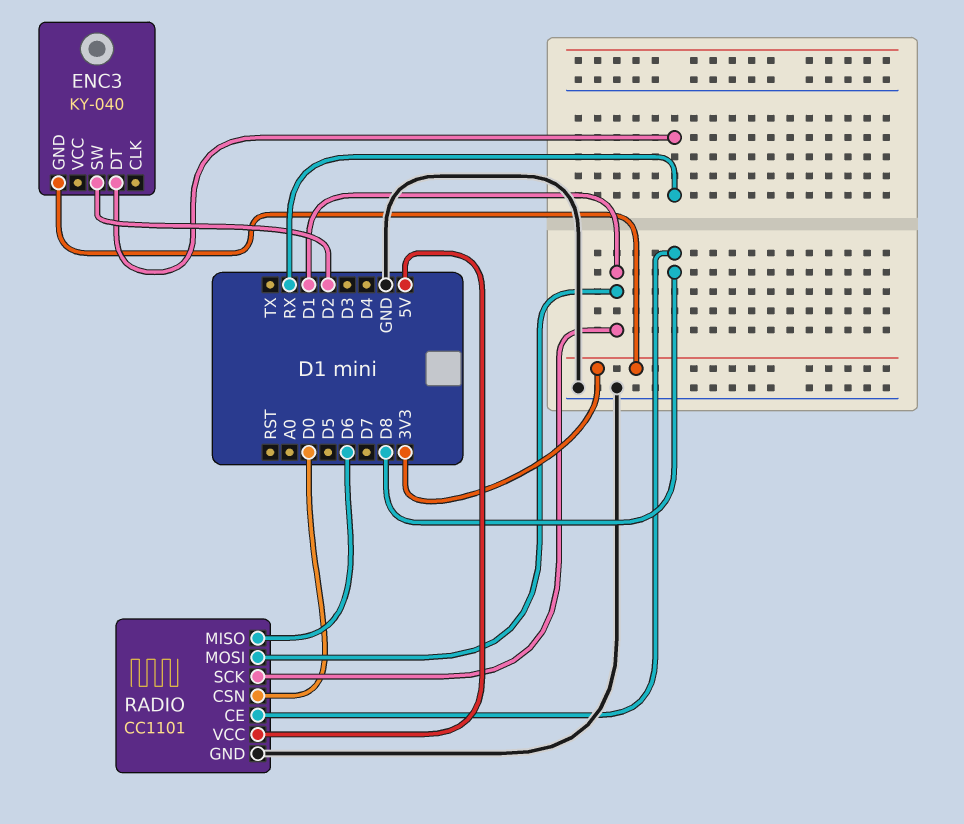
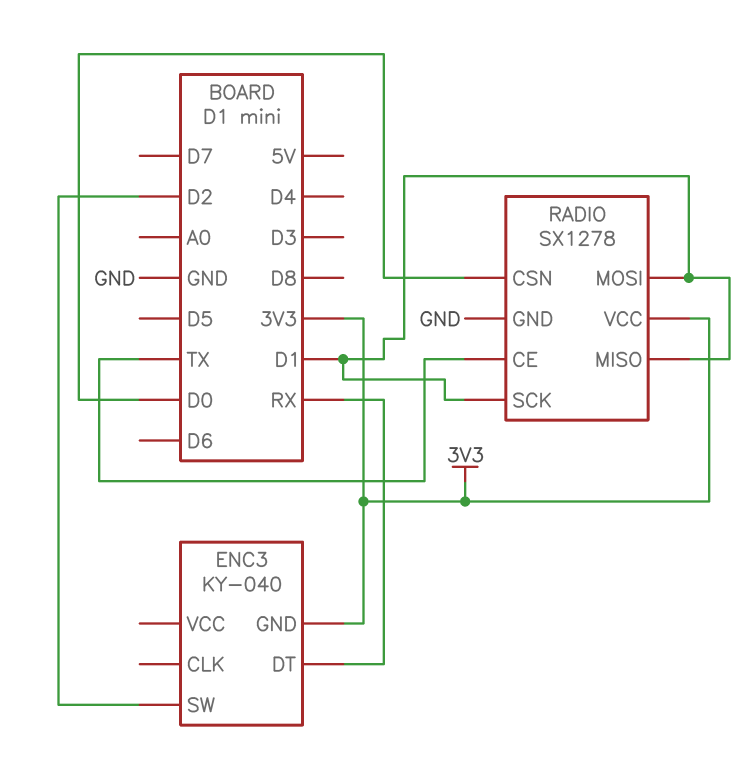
RADIO: CC1101 -> SX1278
RADIO pin CE: D8 -> TX
RADIO pin MISO: D6 -> D1
RADIO pin VCC: 5V -> 3V3

